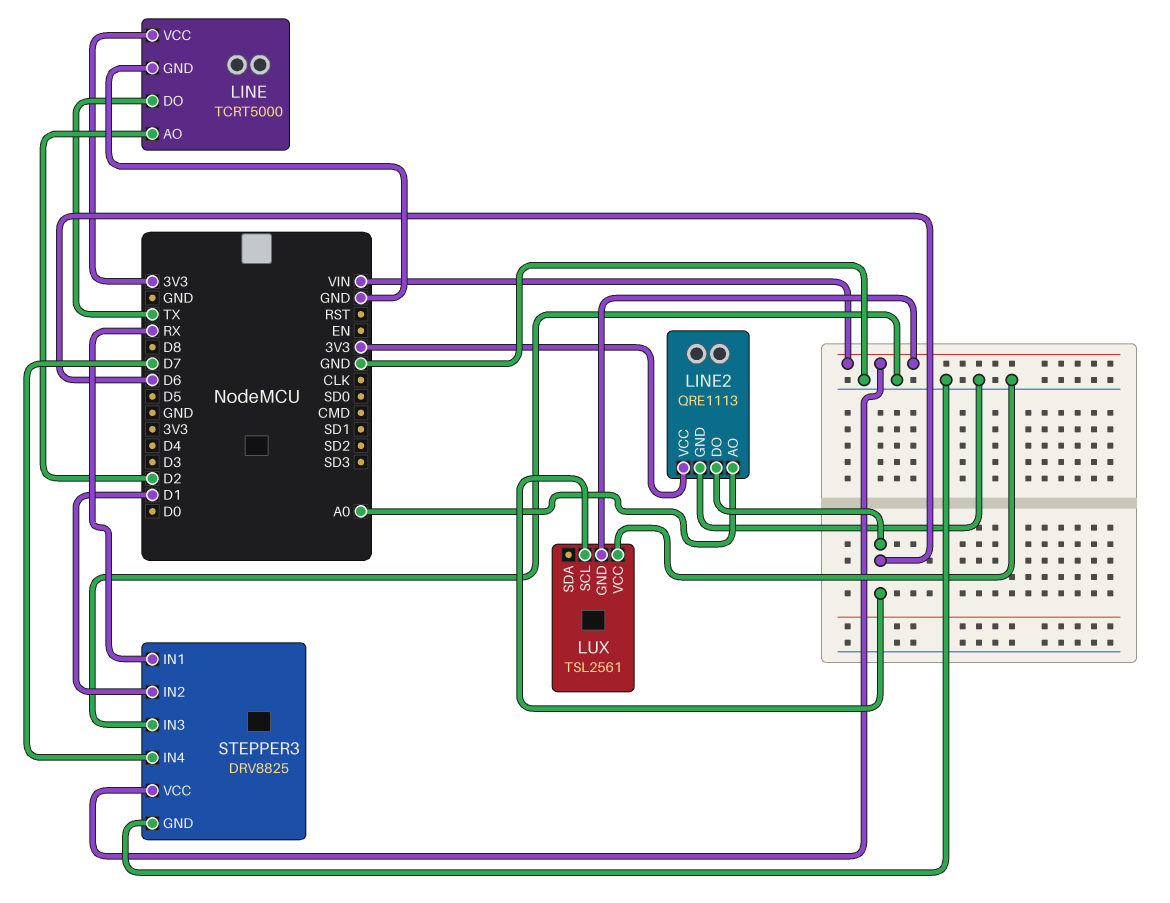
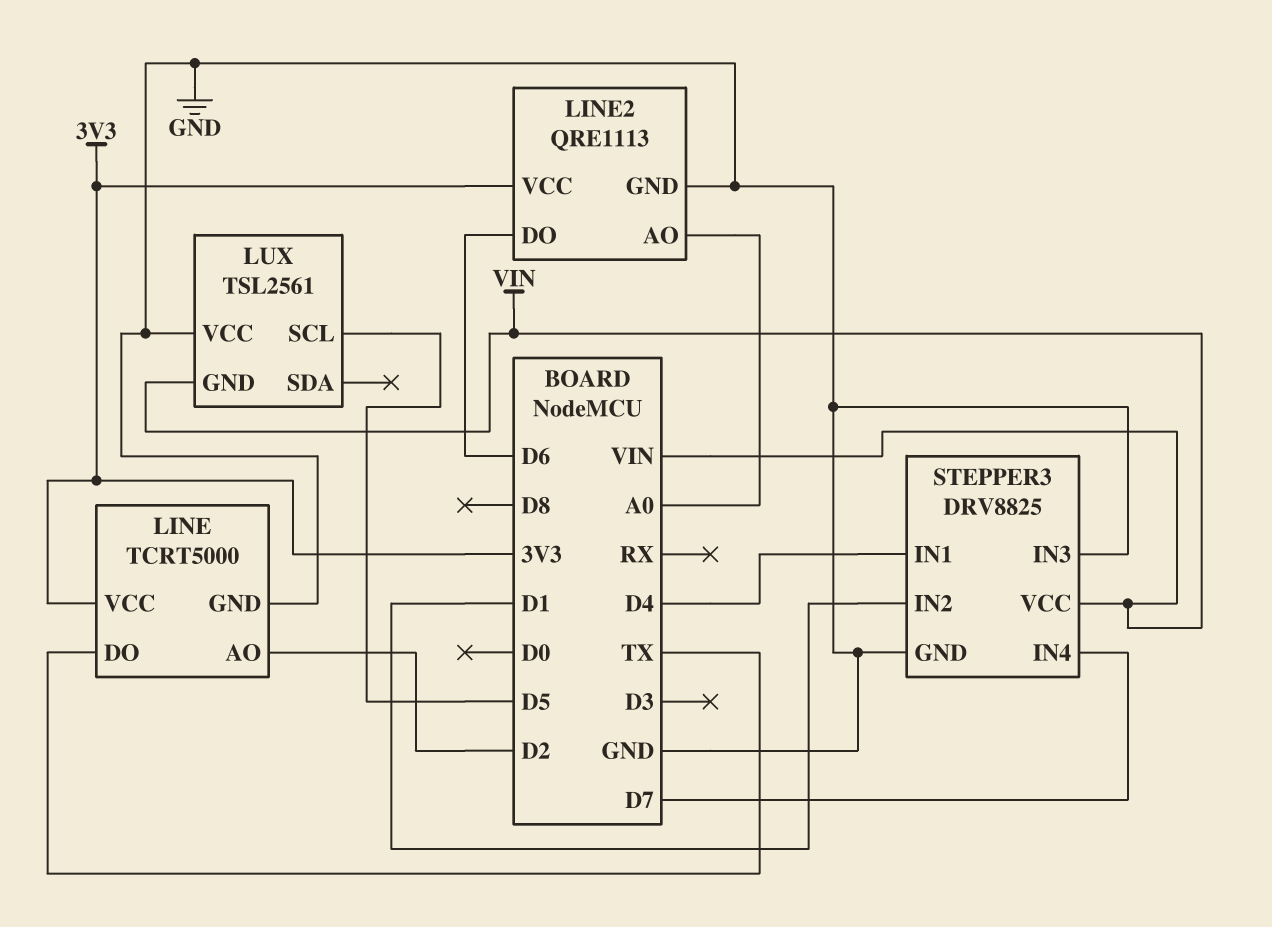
LUX pin SCL: D6 -> D5
STEPPER3 pin IN1: RX -> D4

